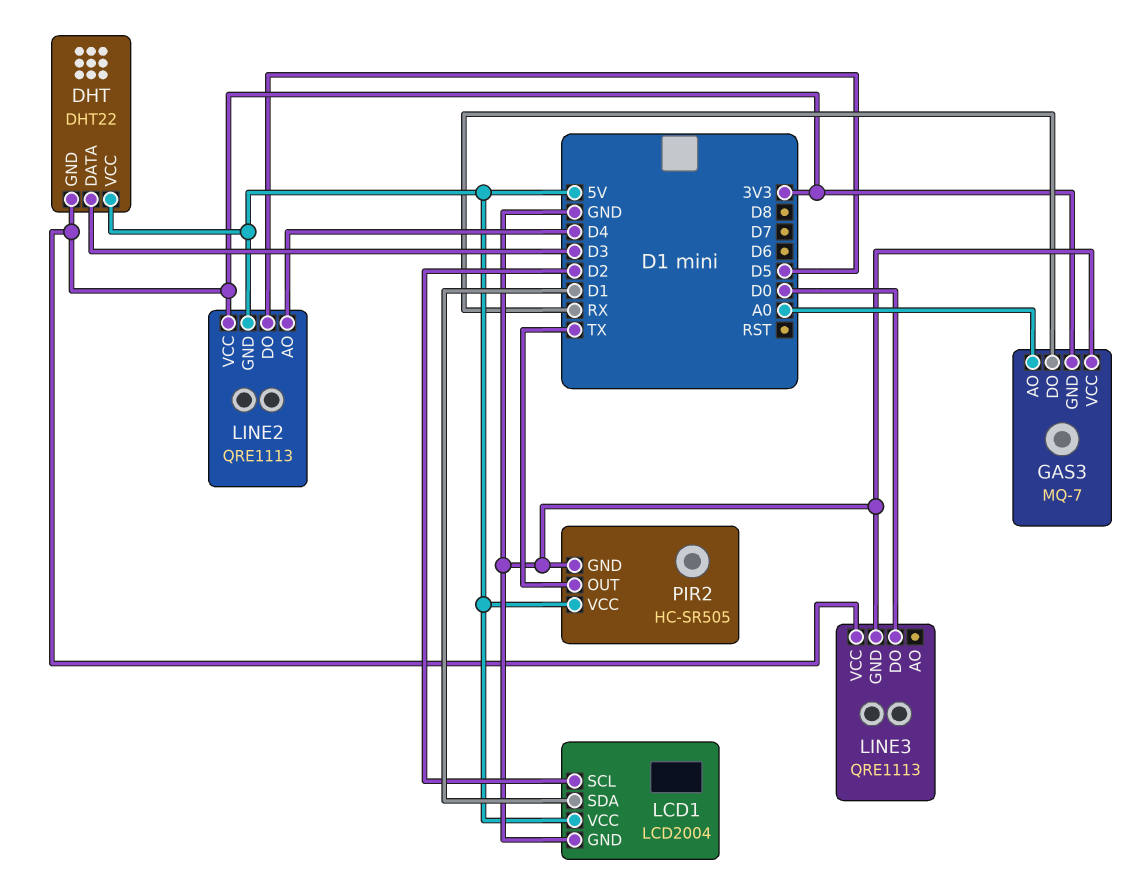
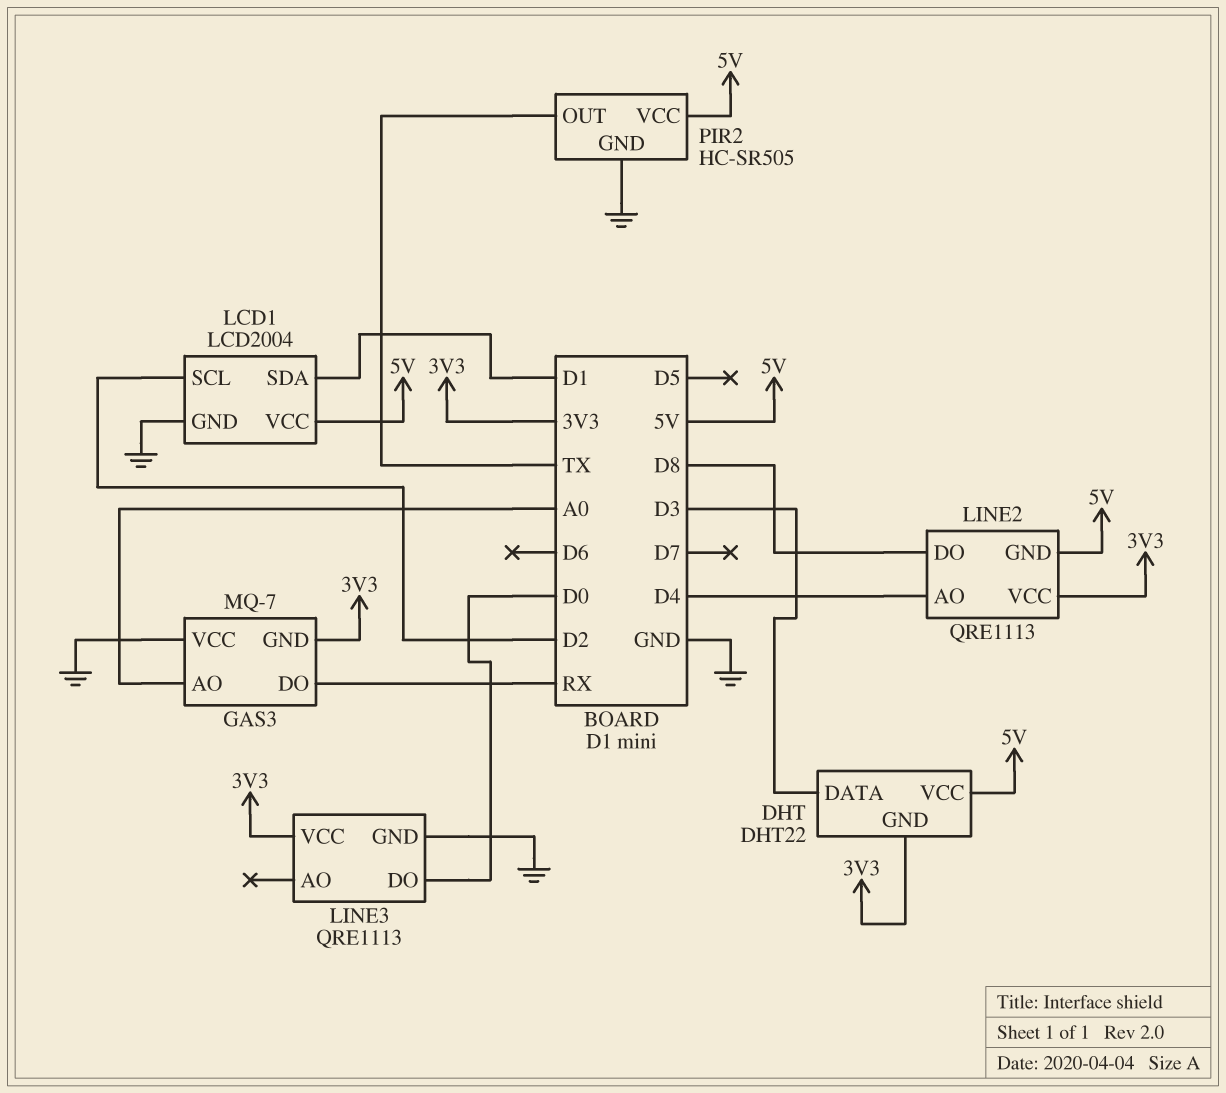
LINE2 pin DO: D5 -> D8

